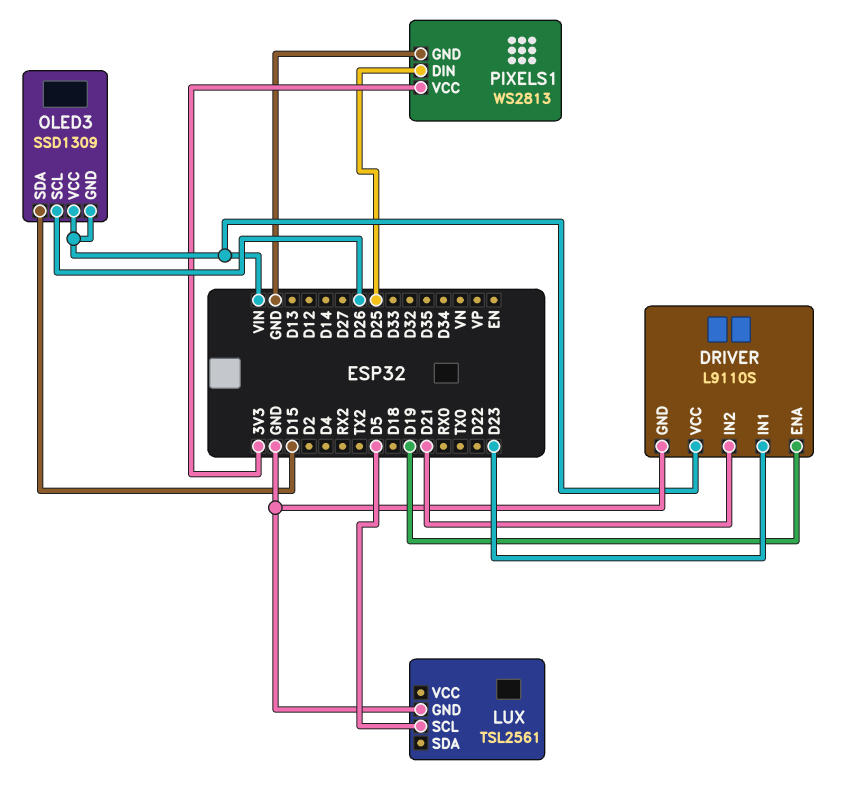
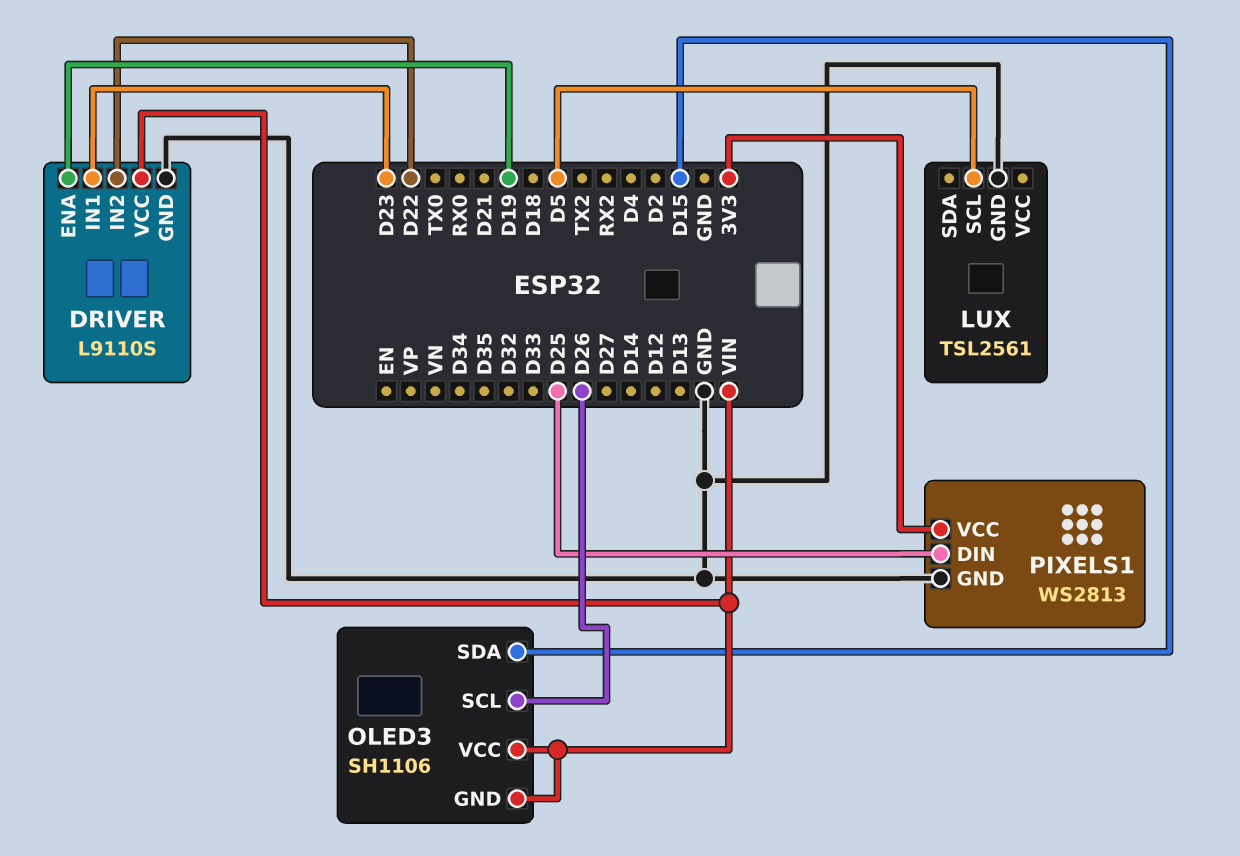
DRIVER pin IN2: D21 -> D22
OLED3: SSD1309 -> SH1106

